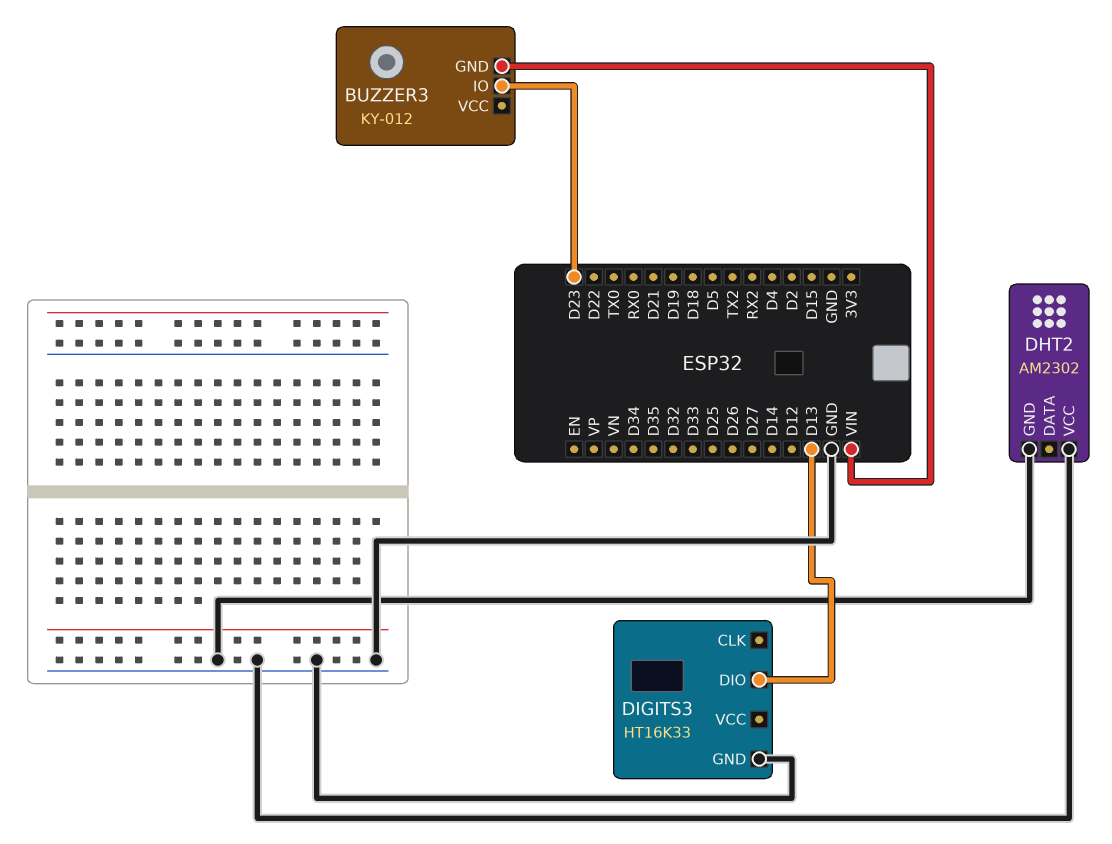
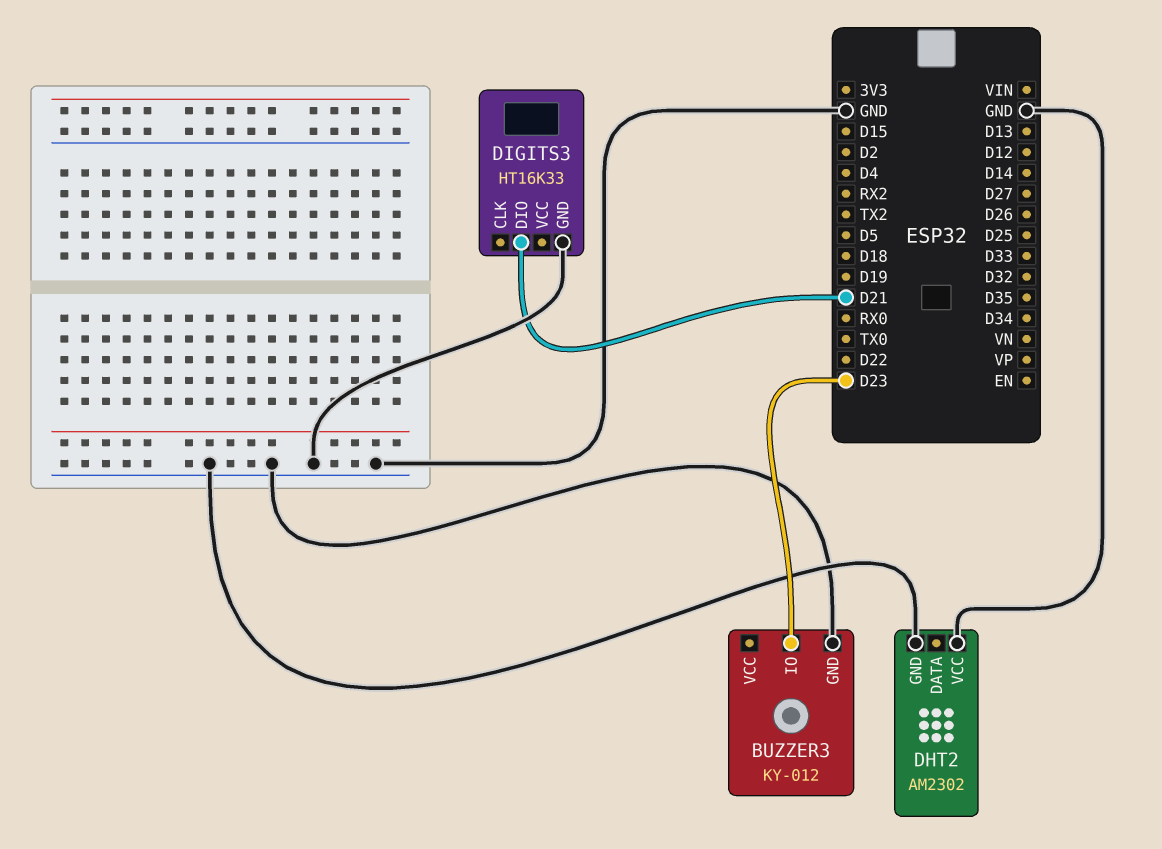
BUZZER3 pin GND: VIN -> GND
DIGITS3 pin DIO: D13 -> D21

